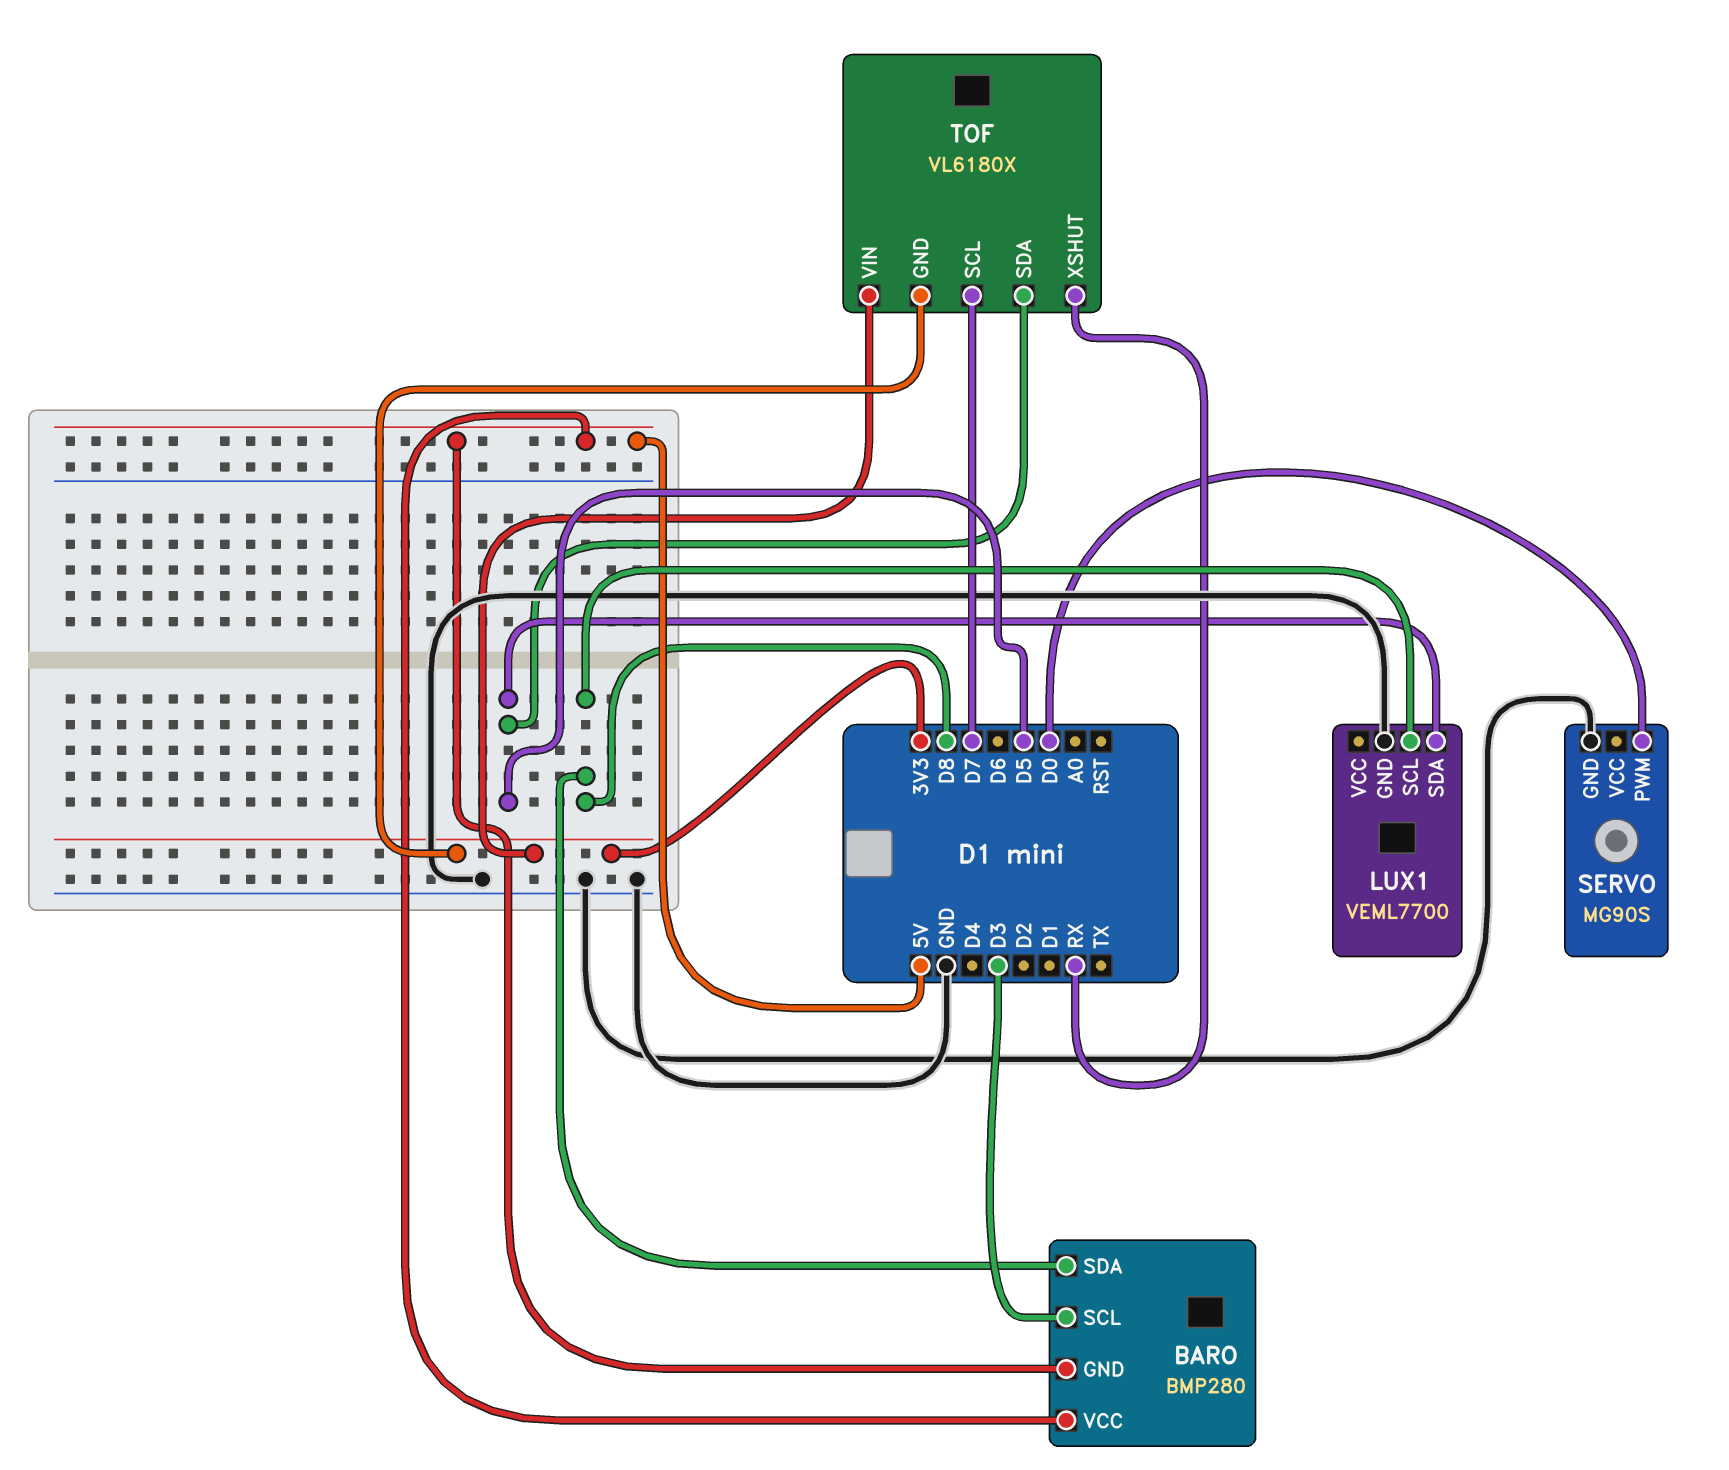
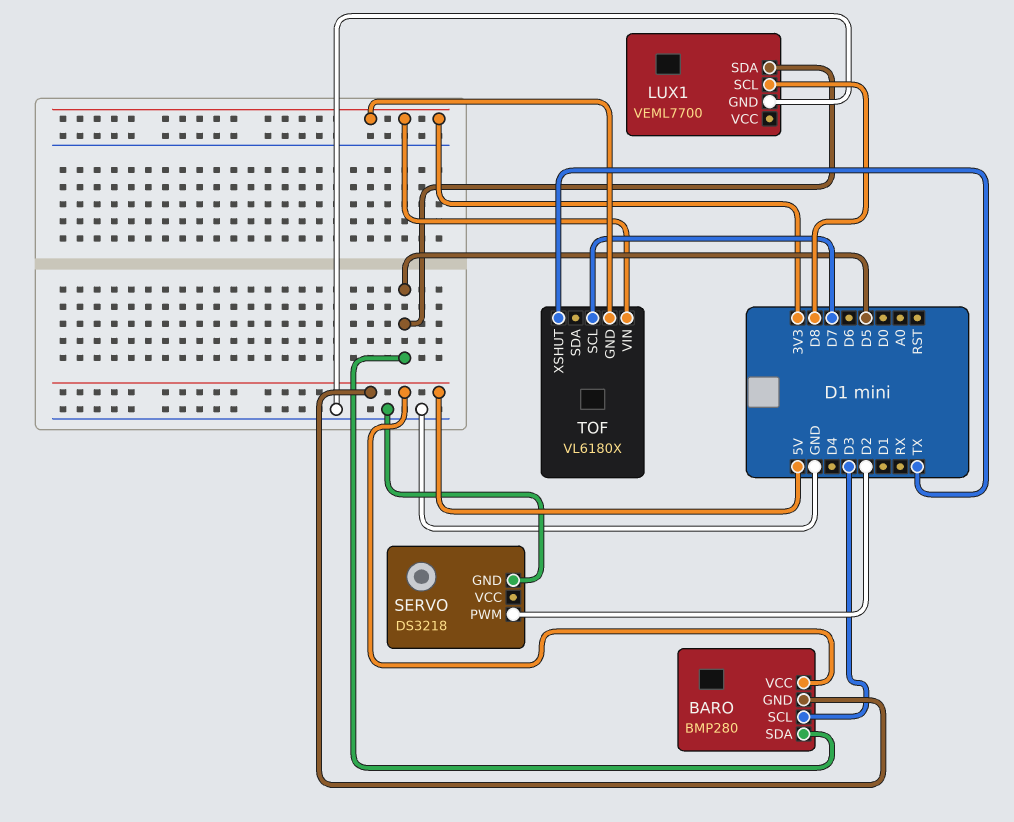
BARO pin SDA: D8 -> D5
SERVO: MG90S -> DS3218
SERVO pin PWM: D0 -> D2
TOF pin SDA: D5 -> none
TOF pin XSHUT: RX -> TX

